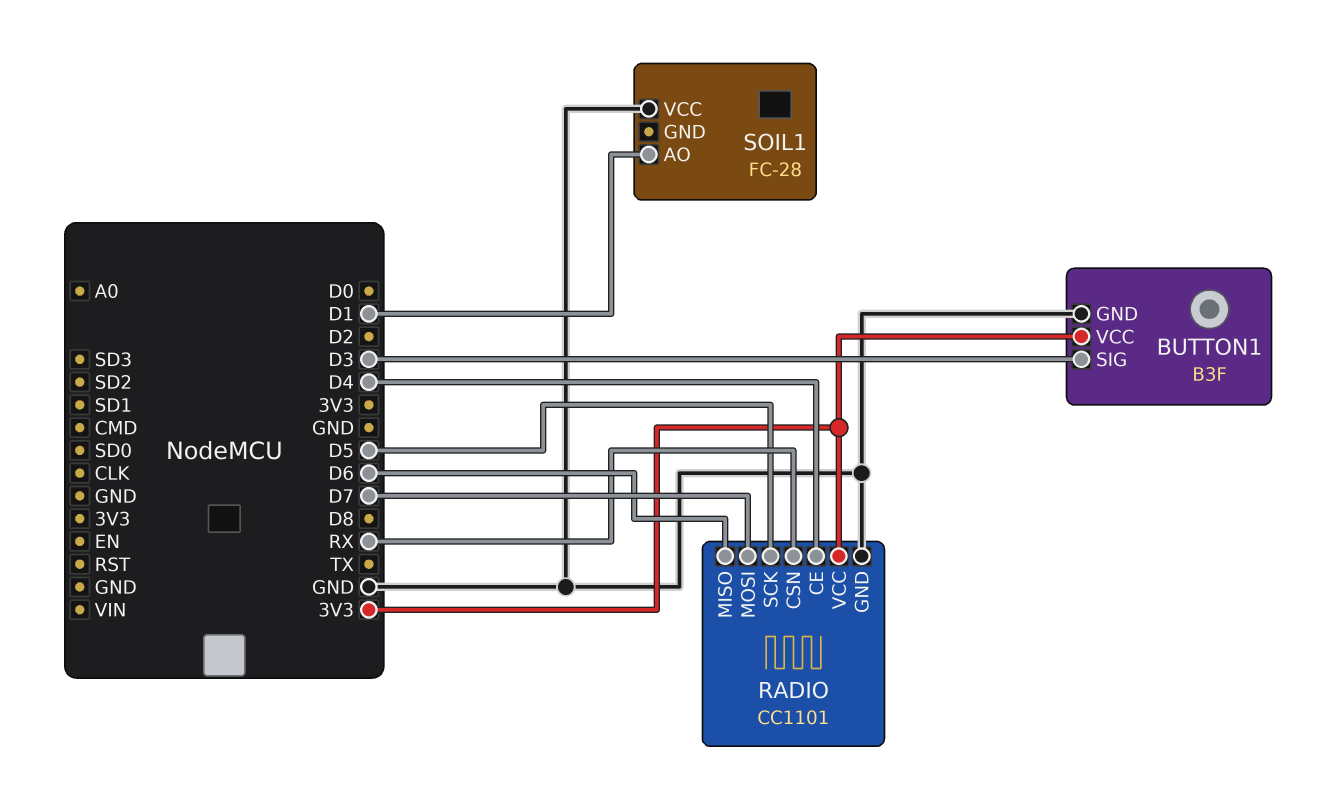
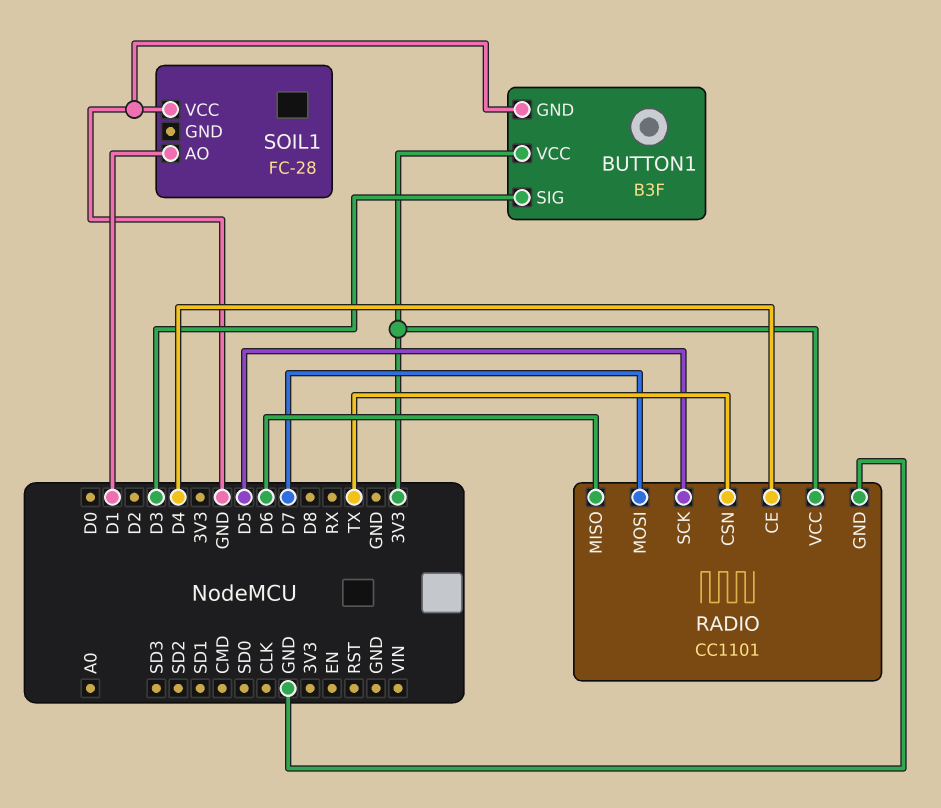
RADIO pin CSN: RX -> TX

